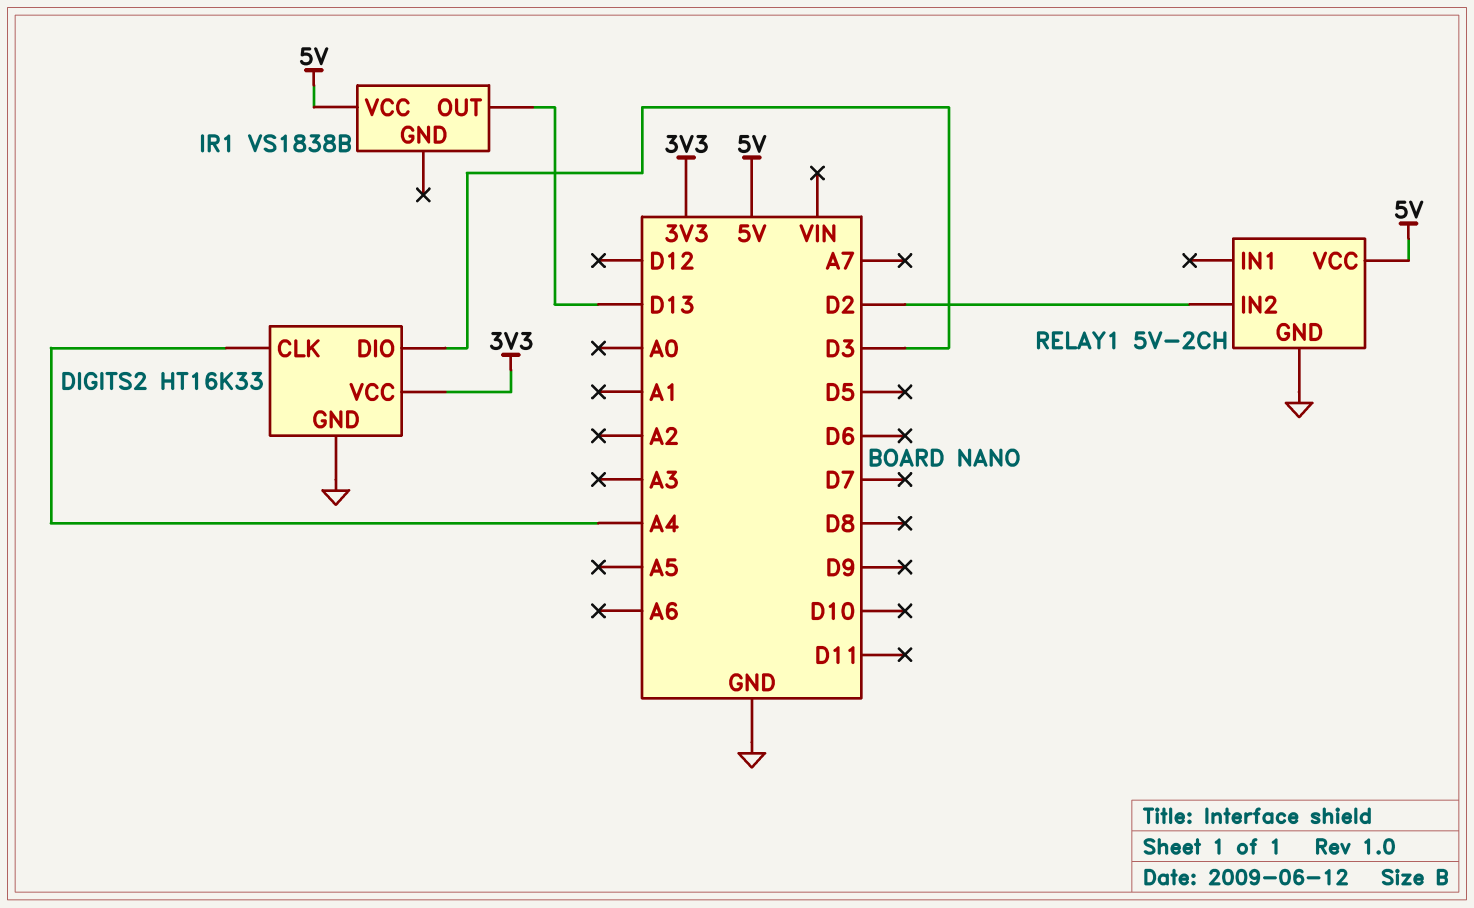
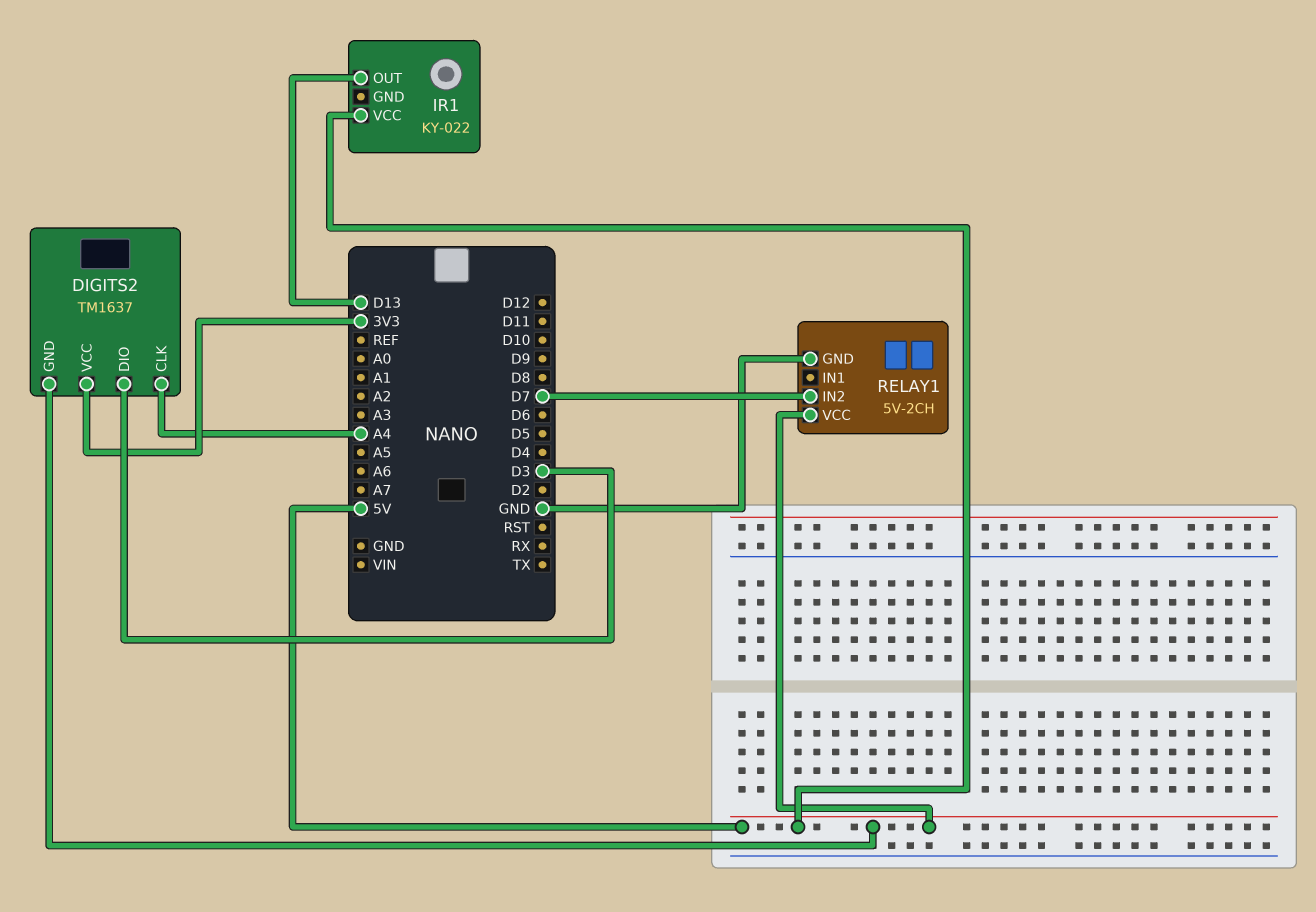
DIGITS2: HT16K33 -> TM1637
DIGITS2 pin GND: GND -> 5V
IR1: VS1838B -> KY-022
RELAY1 pin IN2: D2 -> D7

